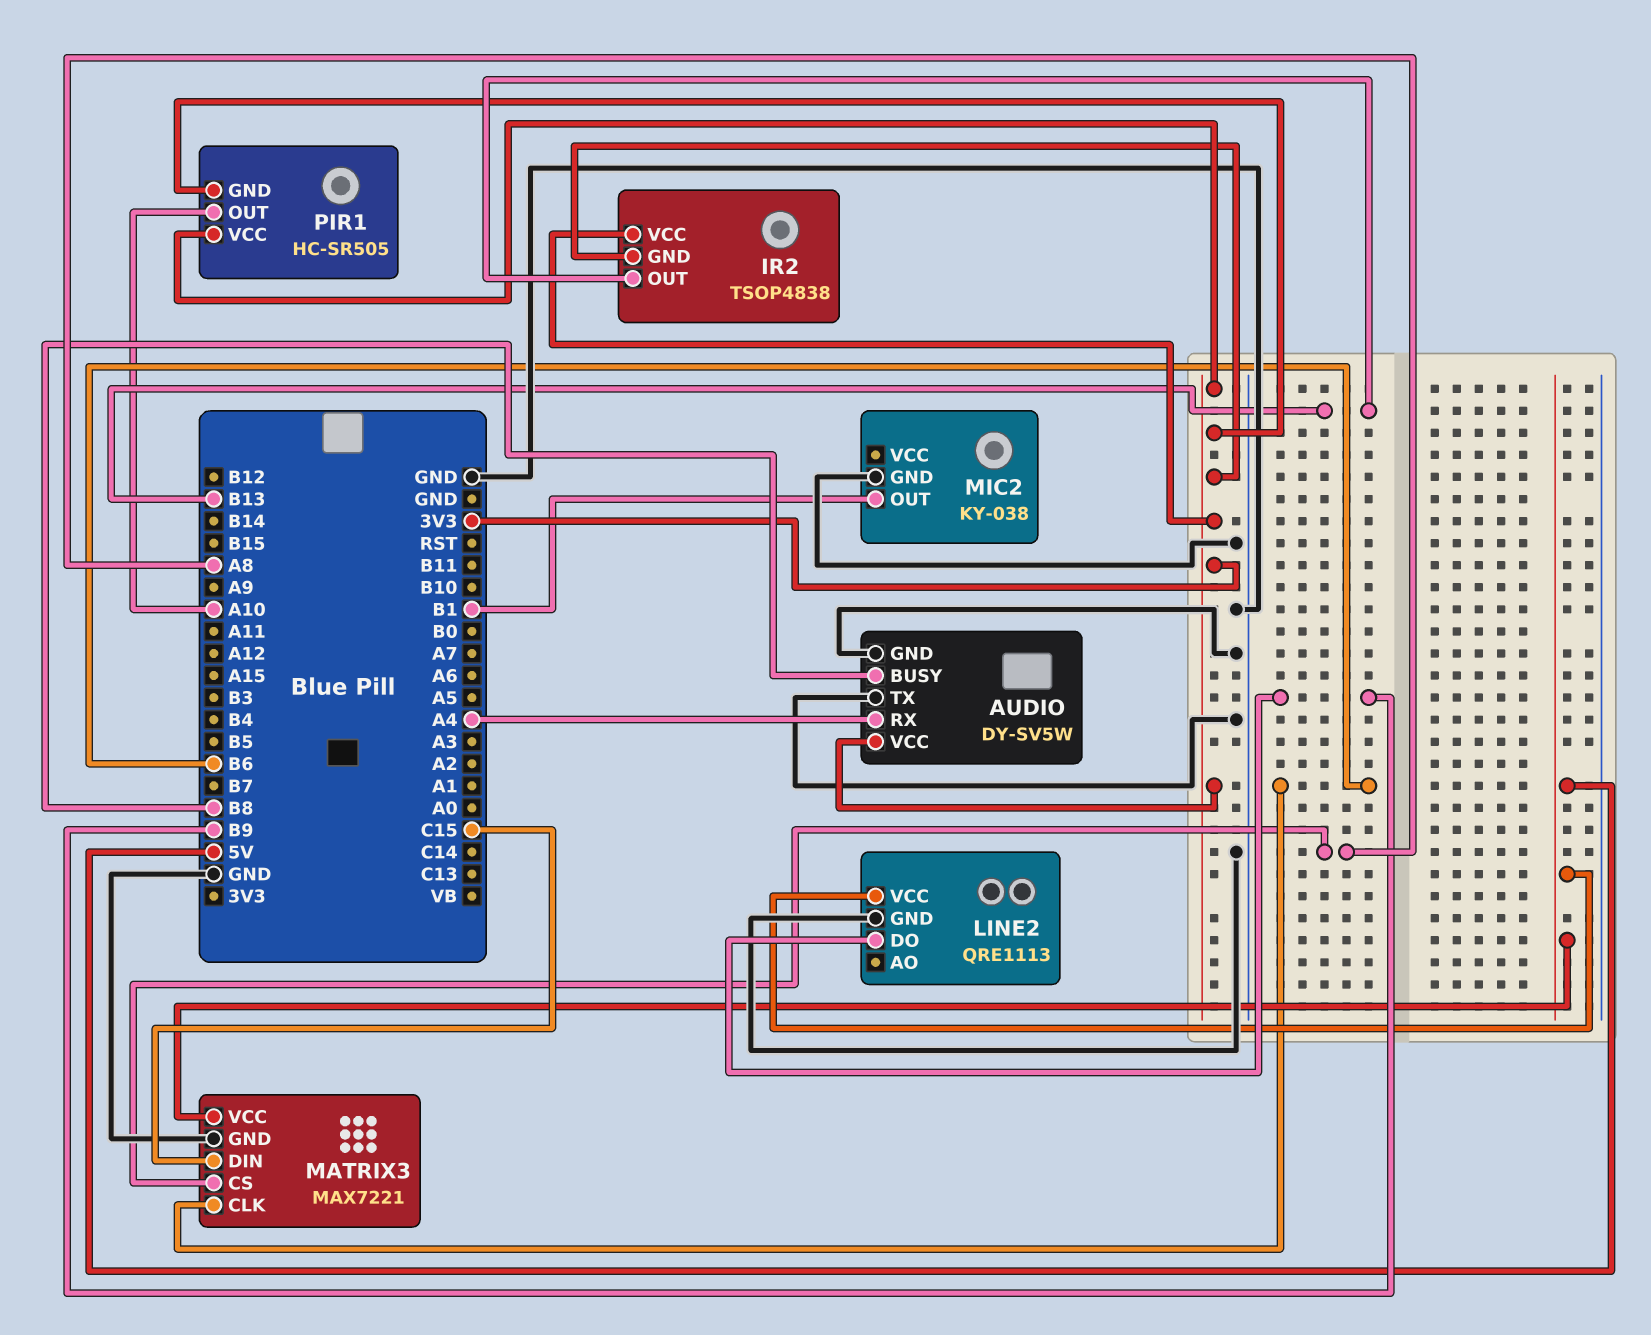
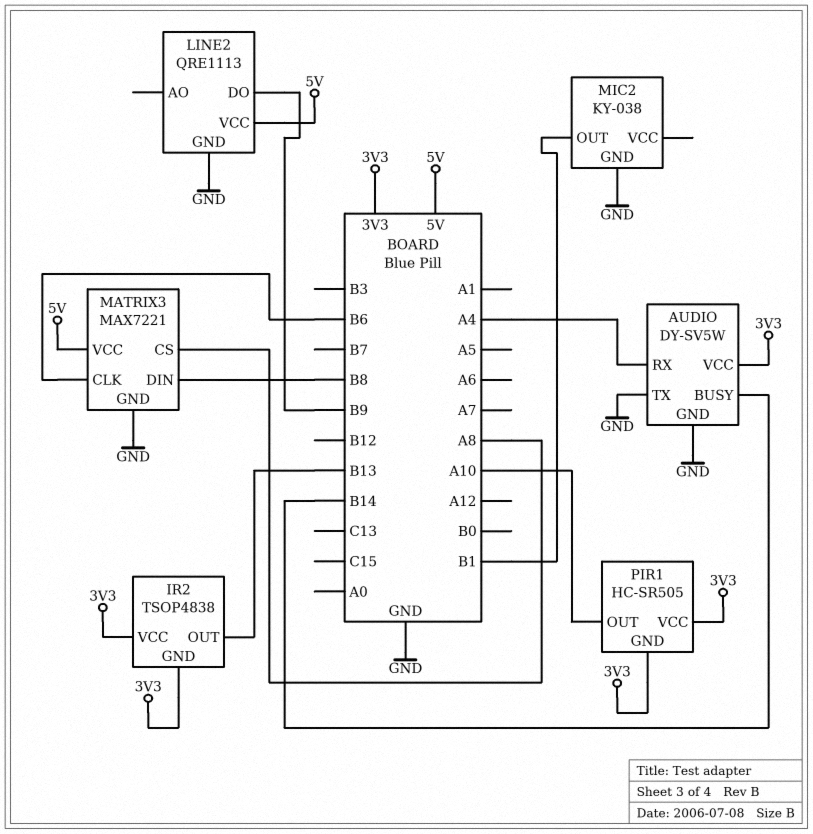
AUDIO pin BUSY: B8 -> B14
MATRIX3 pin DIN: C15 -> B8

